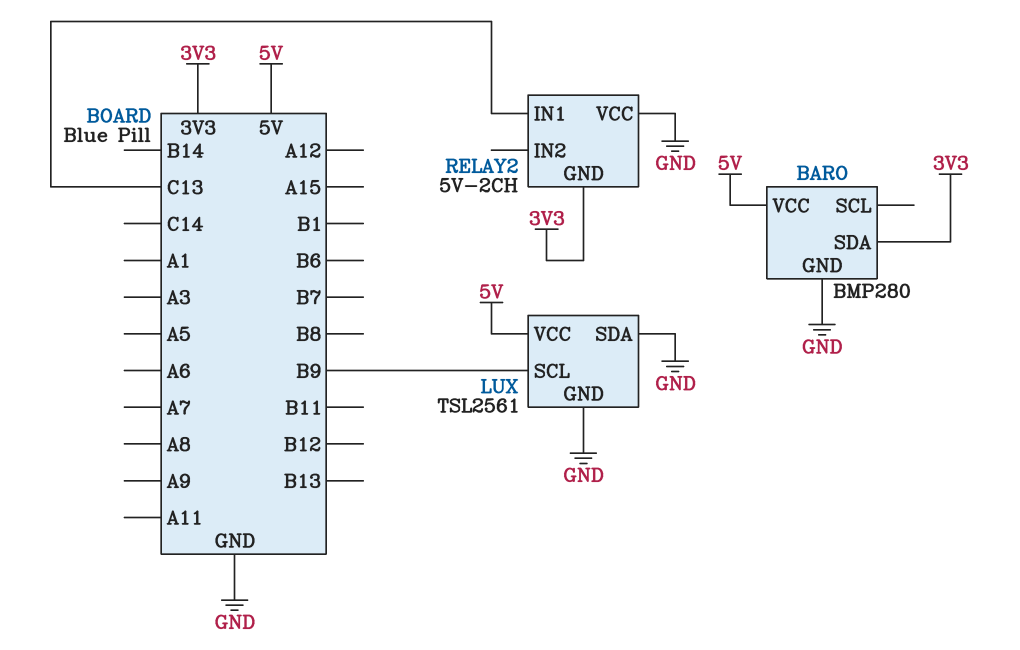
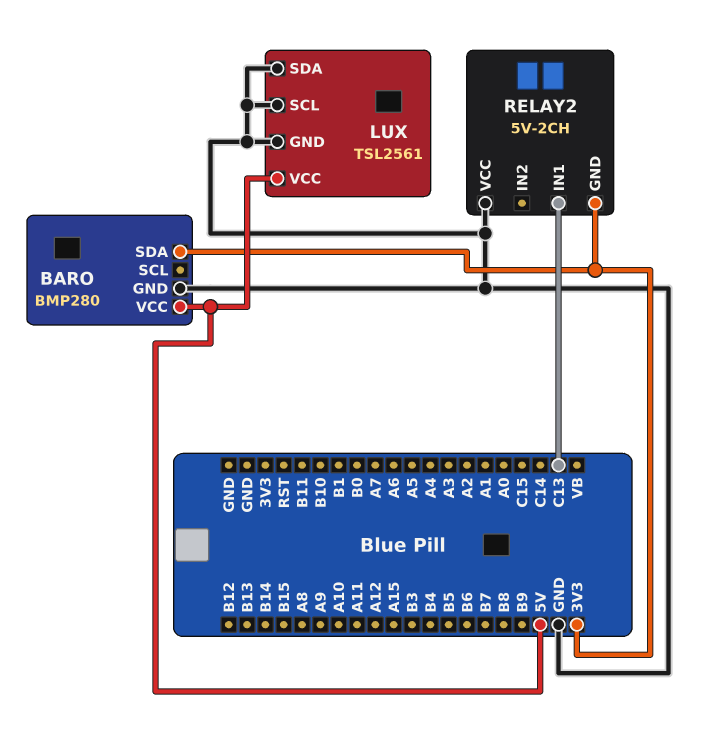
LUX pin SCL: B9 -> GND

